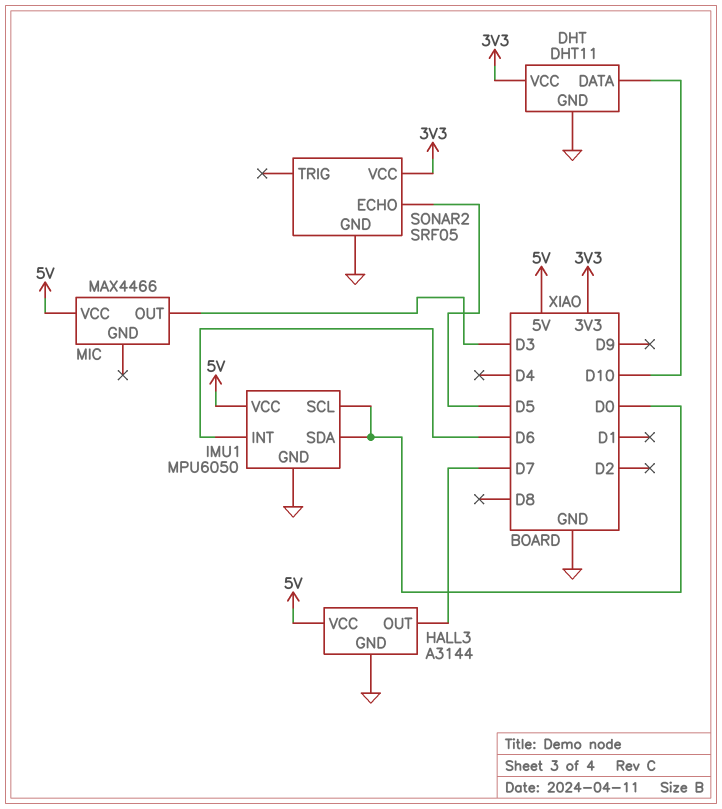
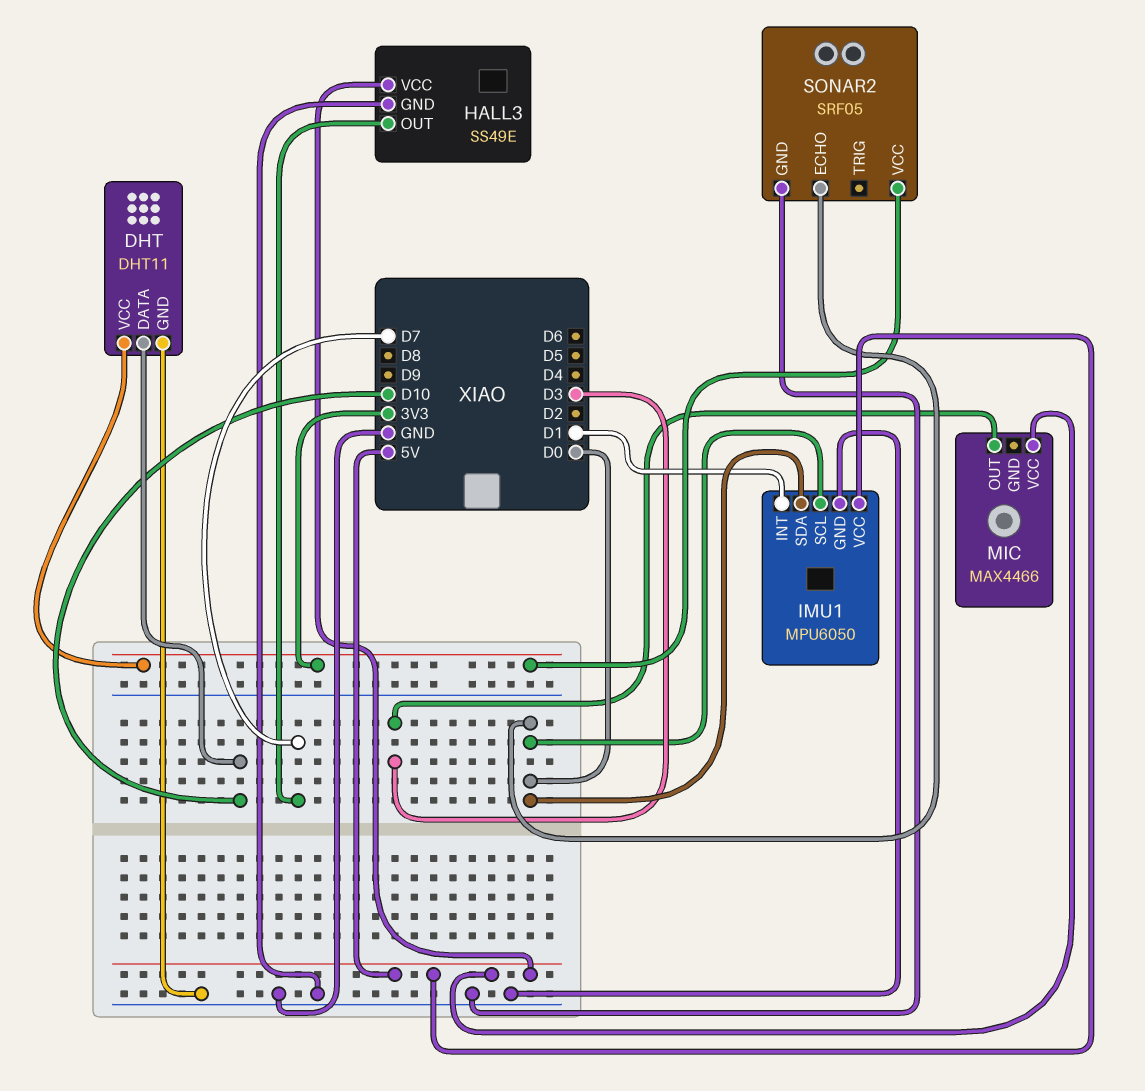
HALL3: A3144 -> SS49E
IMU1 pin INT: D6 -> D1
SONAR2 pin ECHO: D5 -> D0

